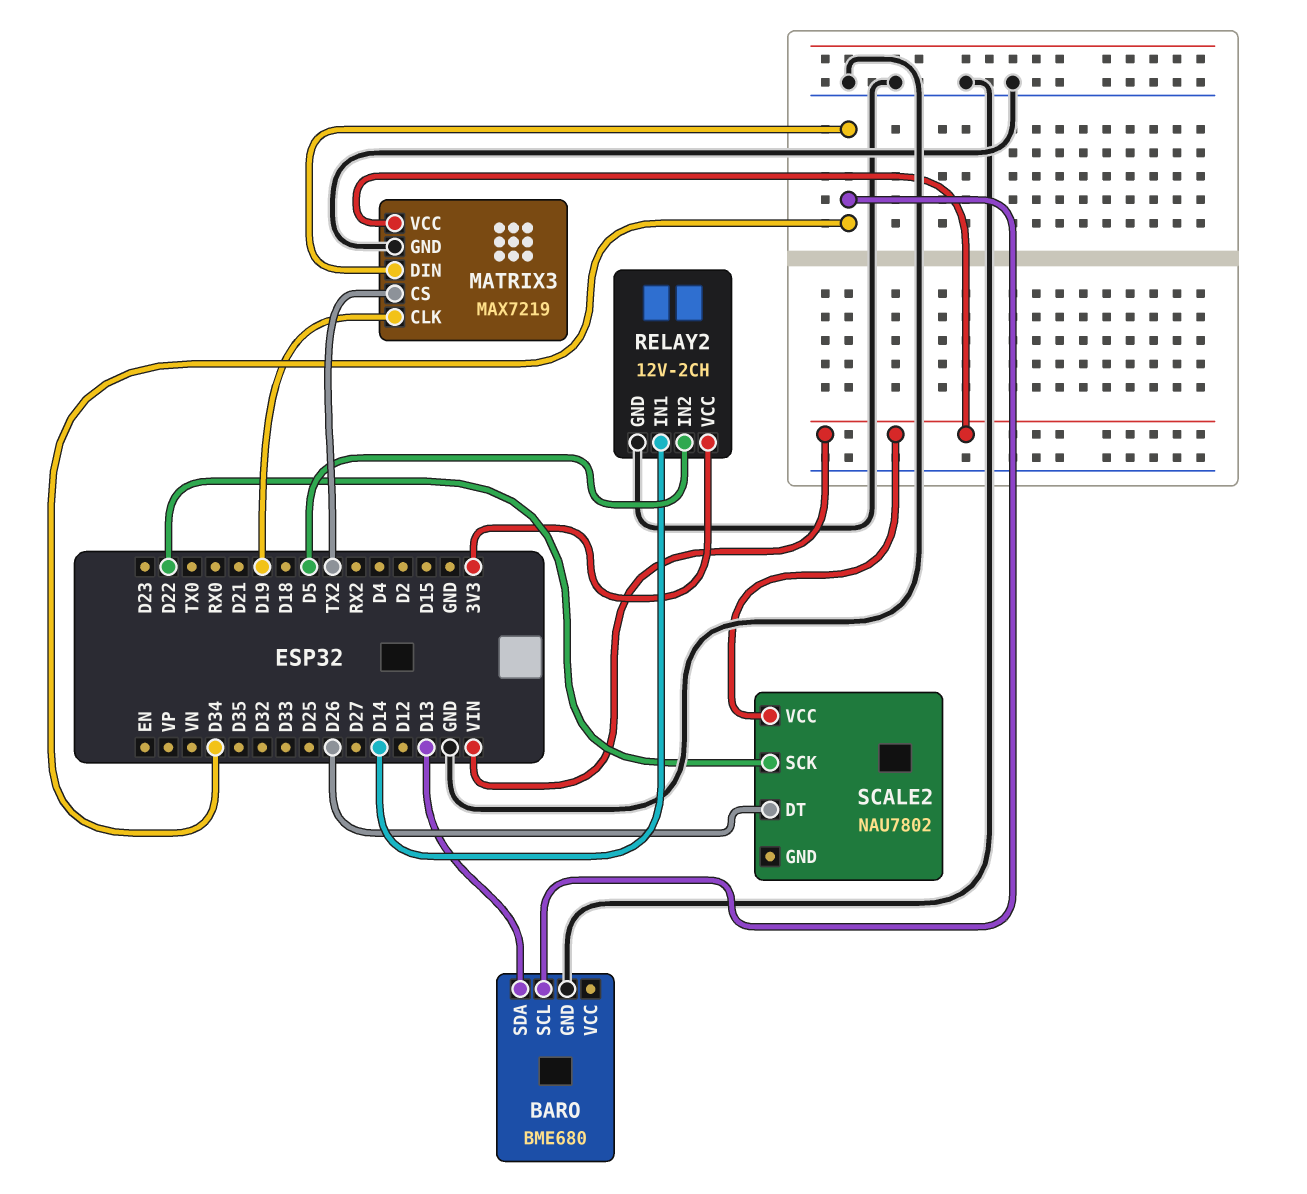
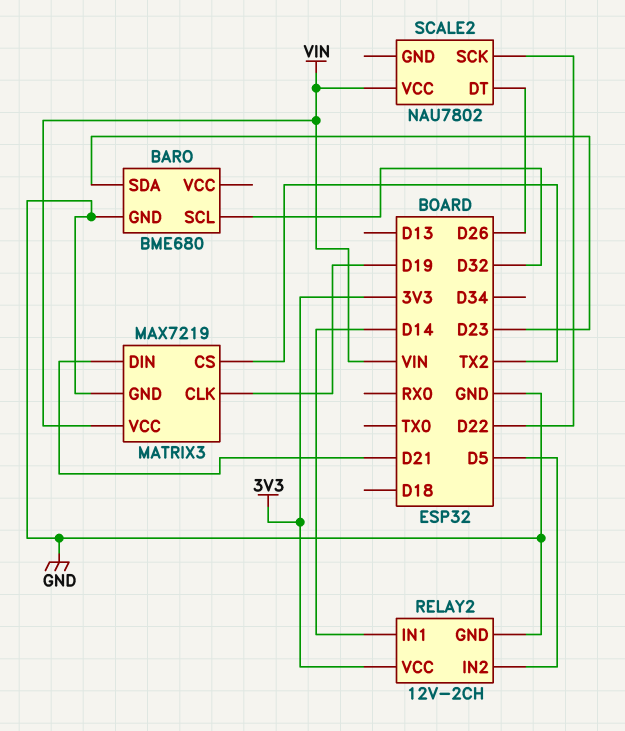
BARO pin SCL: D34 -> D32
BARO pin SDA: D13 -> D23
MATRIX3 pin DIN: D34 -> D21

